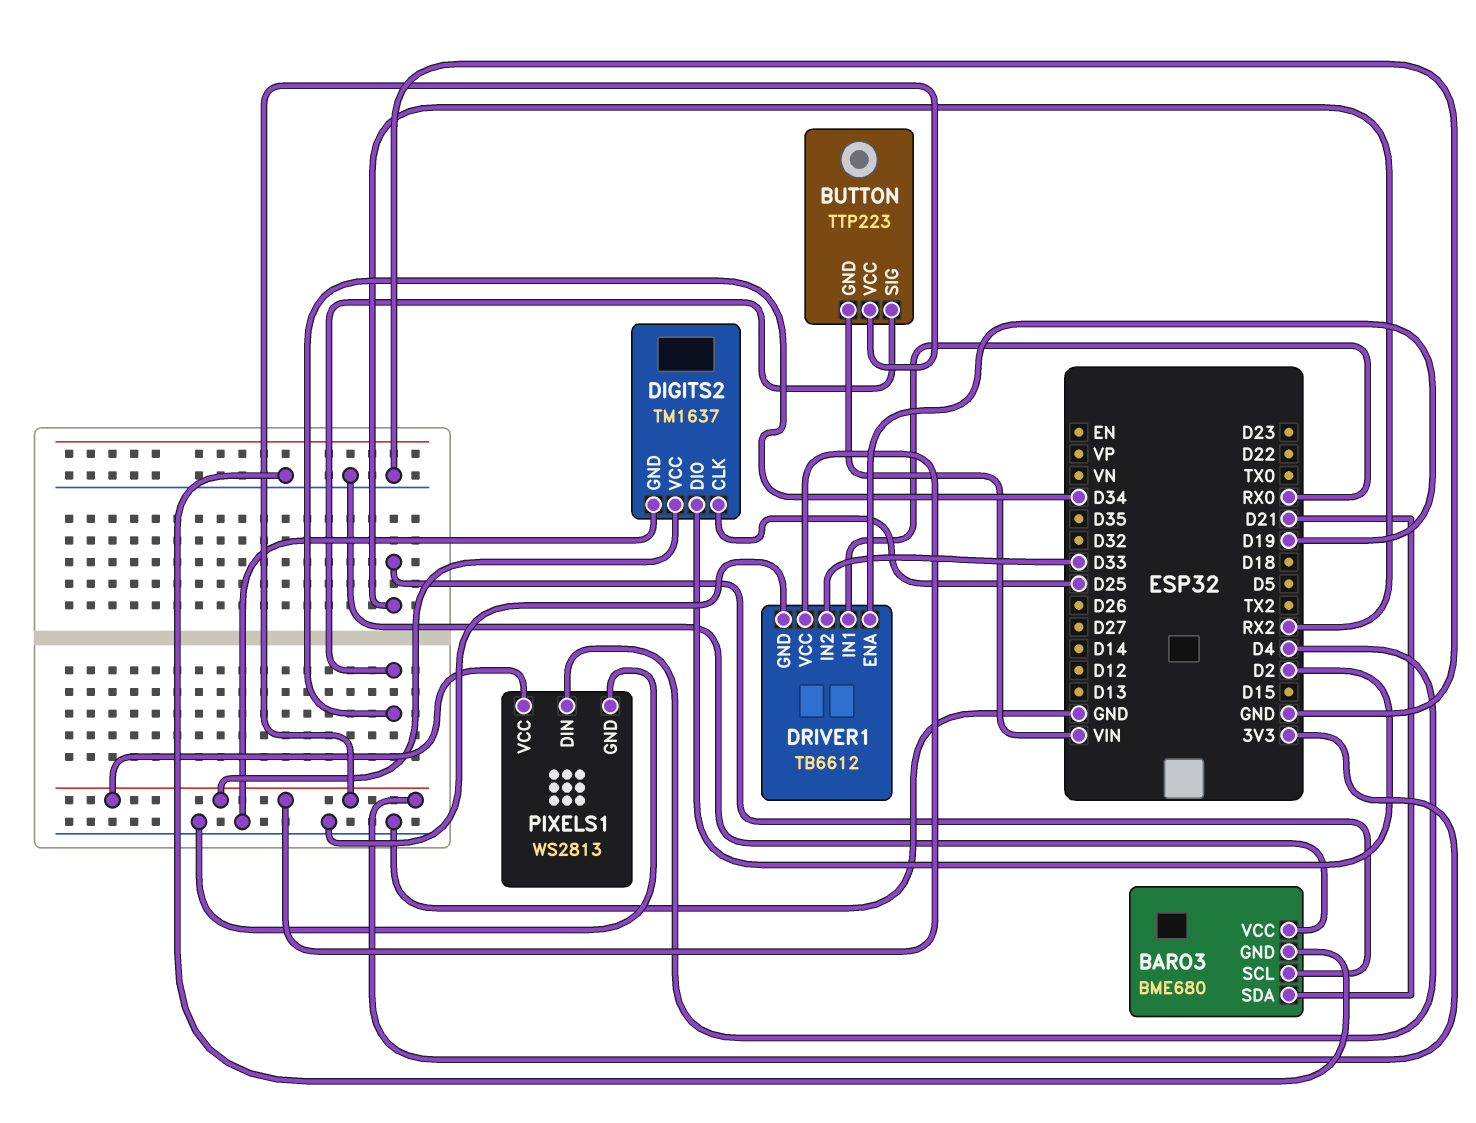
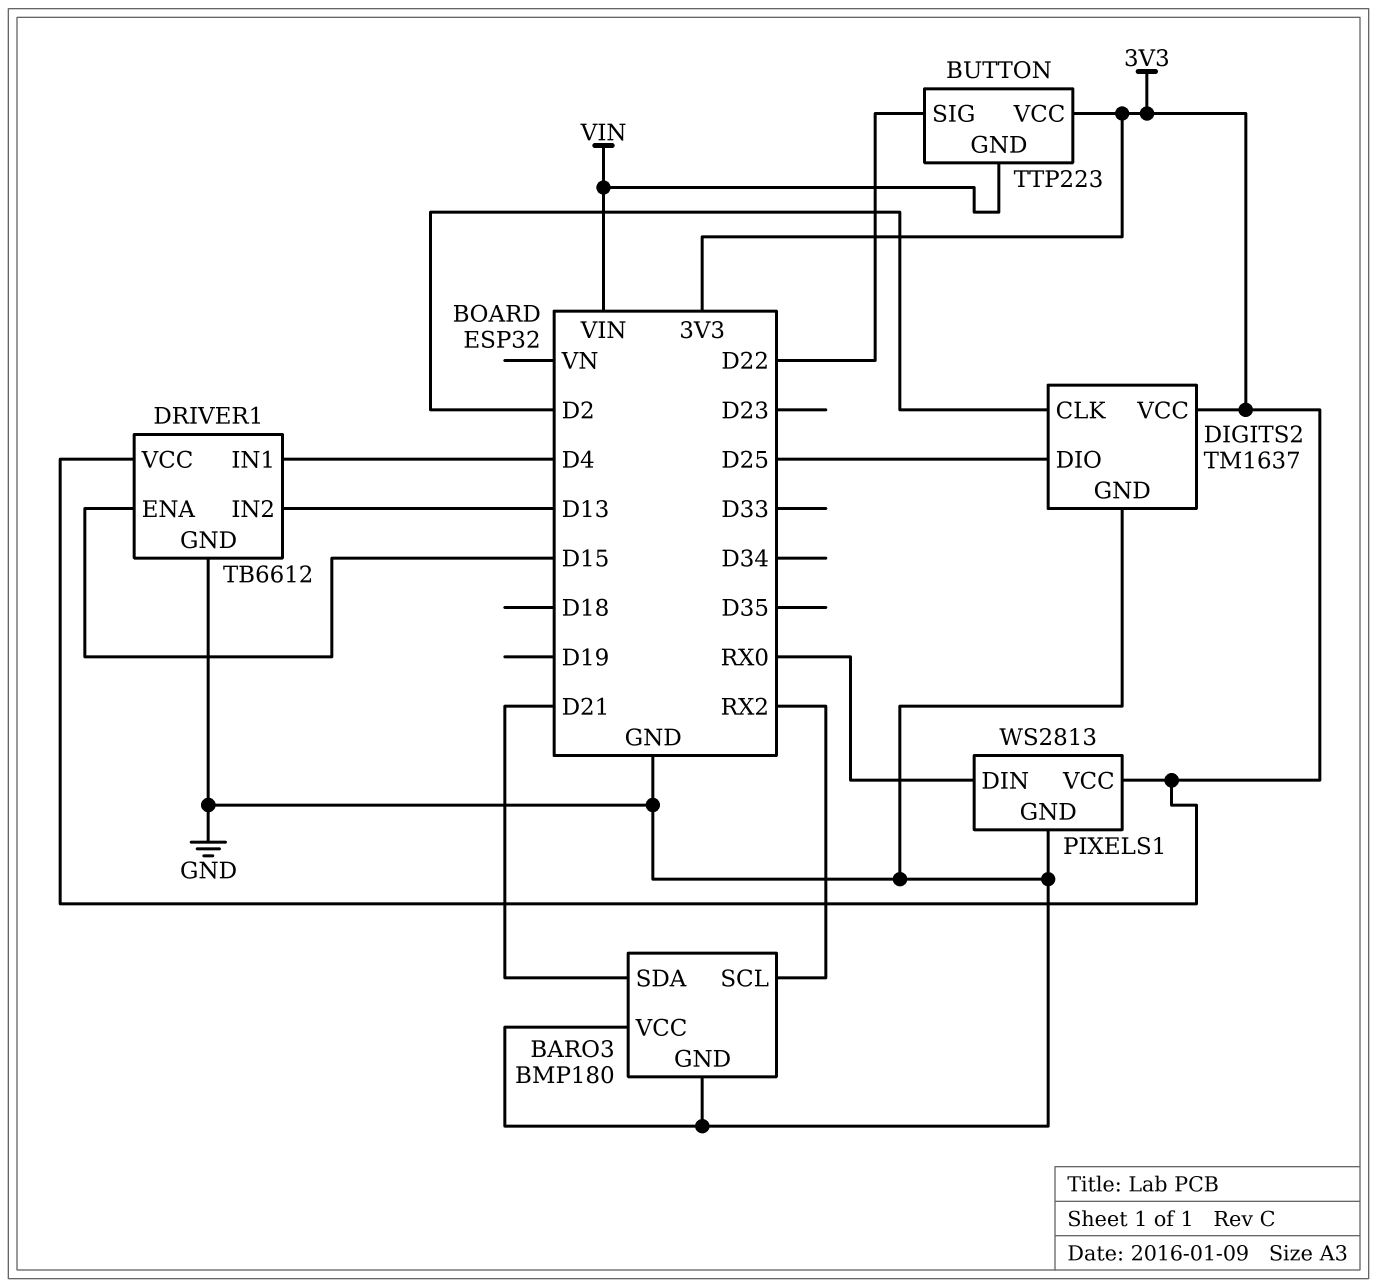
BARO3: BME680 -> BMP180
BUTTON pin SIG: D34 -> D22
DIGITS2 pin CLK: D25 -> D2
DIGITS2 pin DIO: D2 -> D25
DRIVER1 pin ENA: D19 -> D15
DRIVER1 pin IN1: RX0 -> D4
DRIVER1 pin IN2: D33 -> D13
PIXELS1 pin DIN: D4 -> RX0

